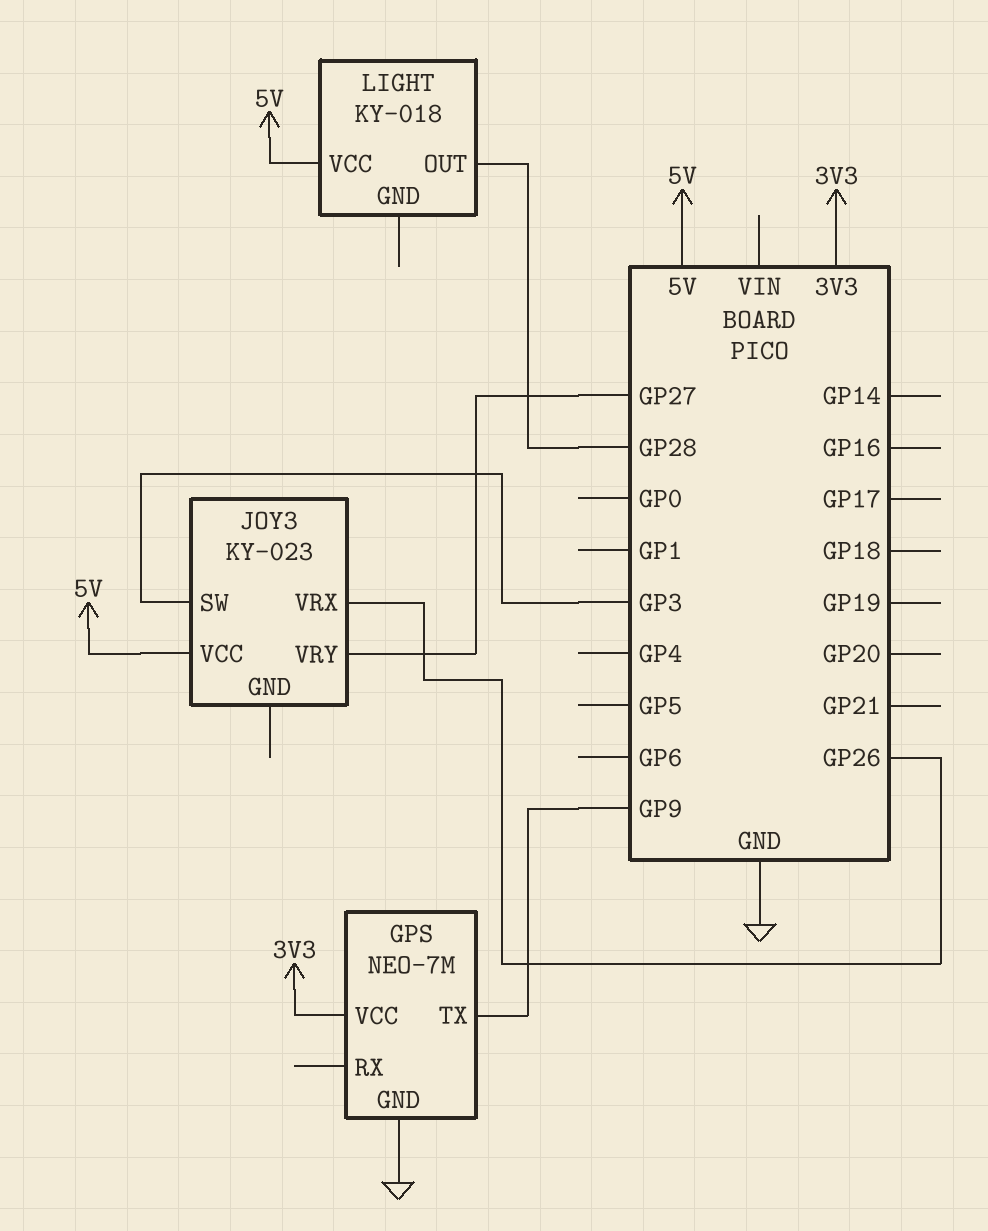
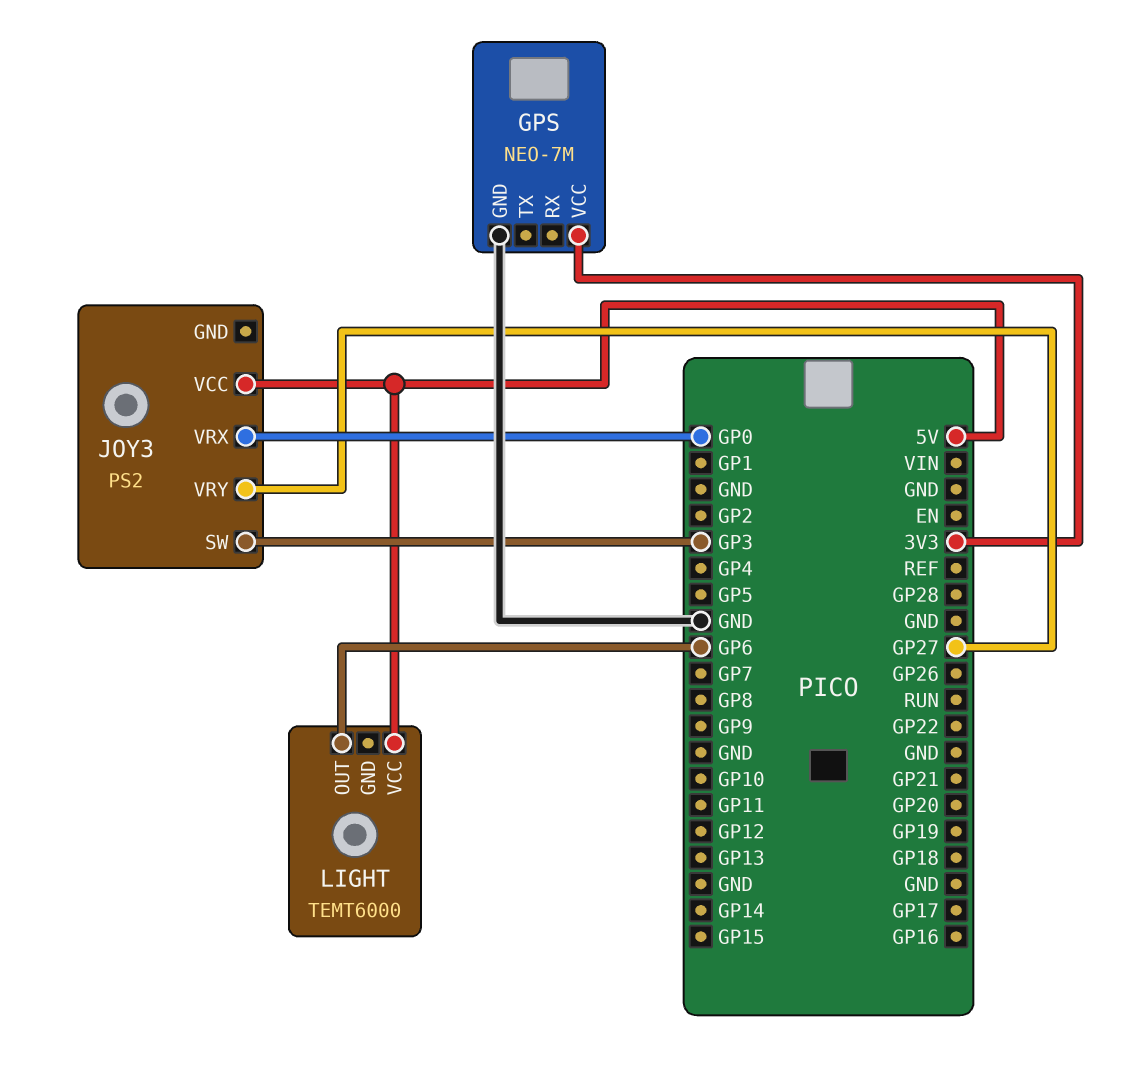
GPS pin TX: GP9 -> none
JOY3: KY-023 -> PS2
JOY3 pin VRX: GP26 -> GP0
LIGHT: KY-018 -> TEMT6000
LIGHT pin OUT: GP28 -> GP6

